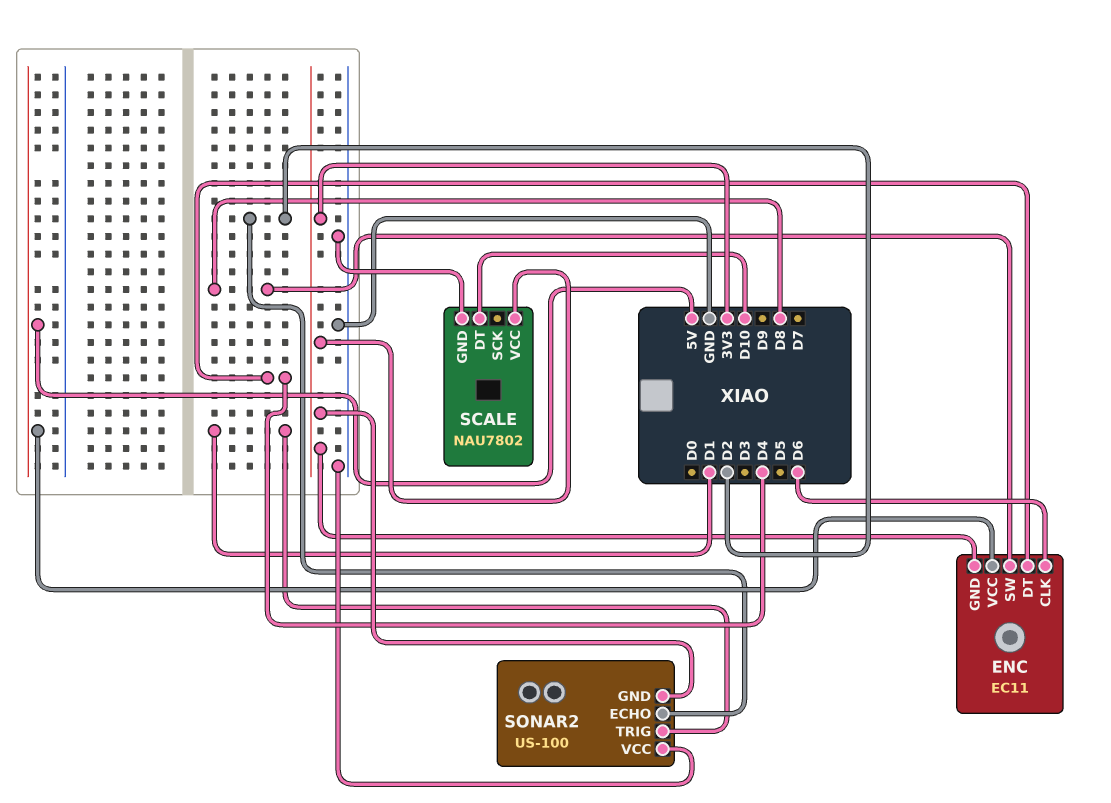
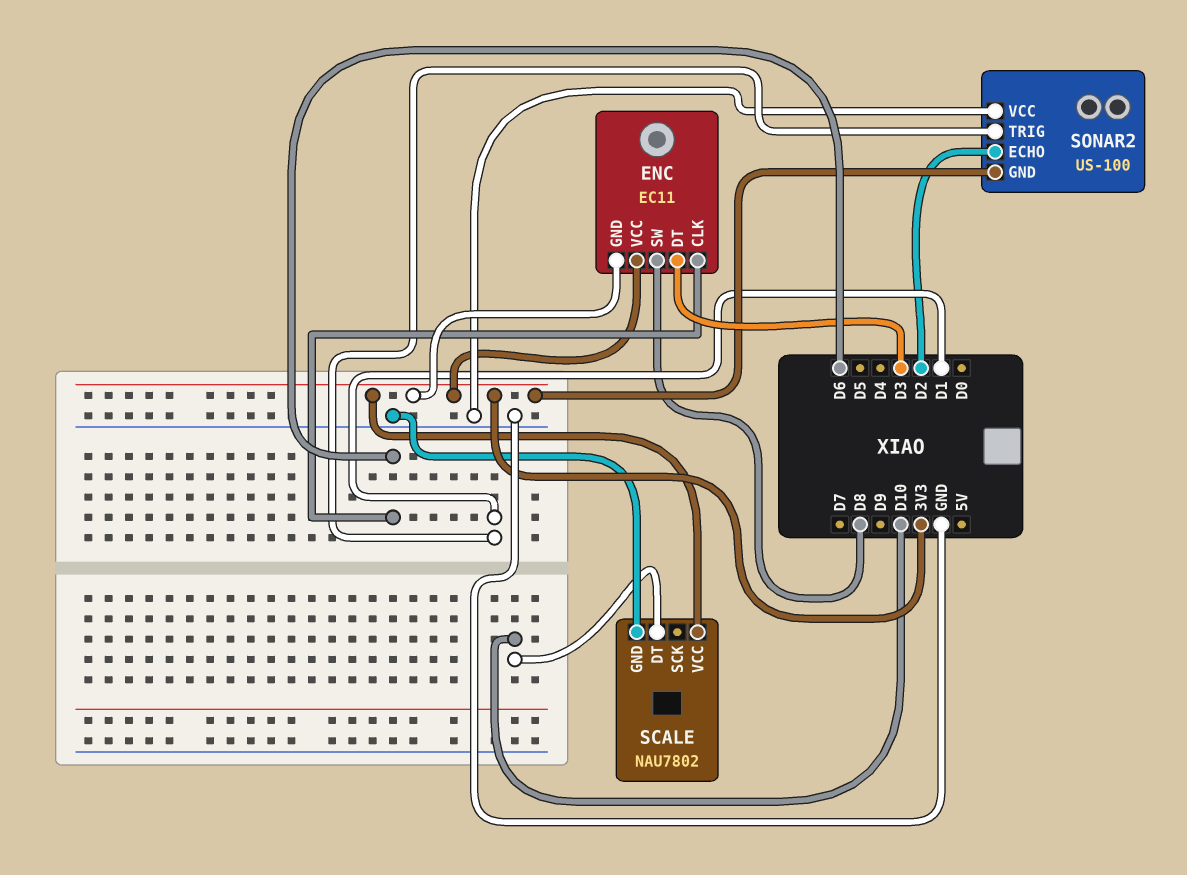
ENC pin DT: D4 -> D3
ENC pin VCC: 5V -> 3V3

